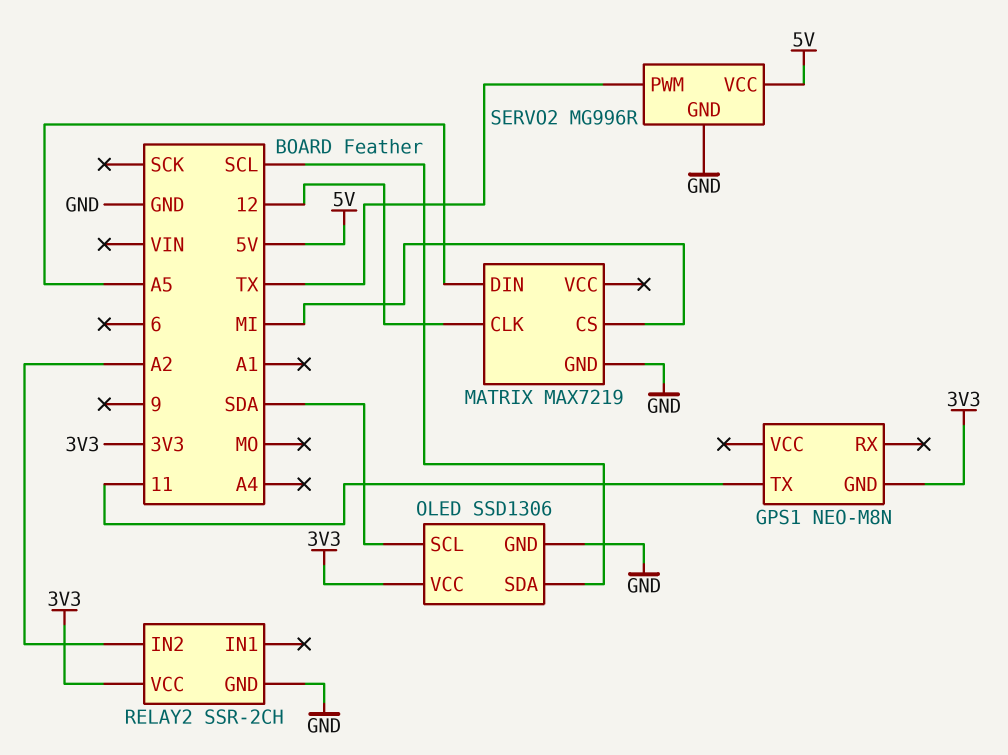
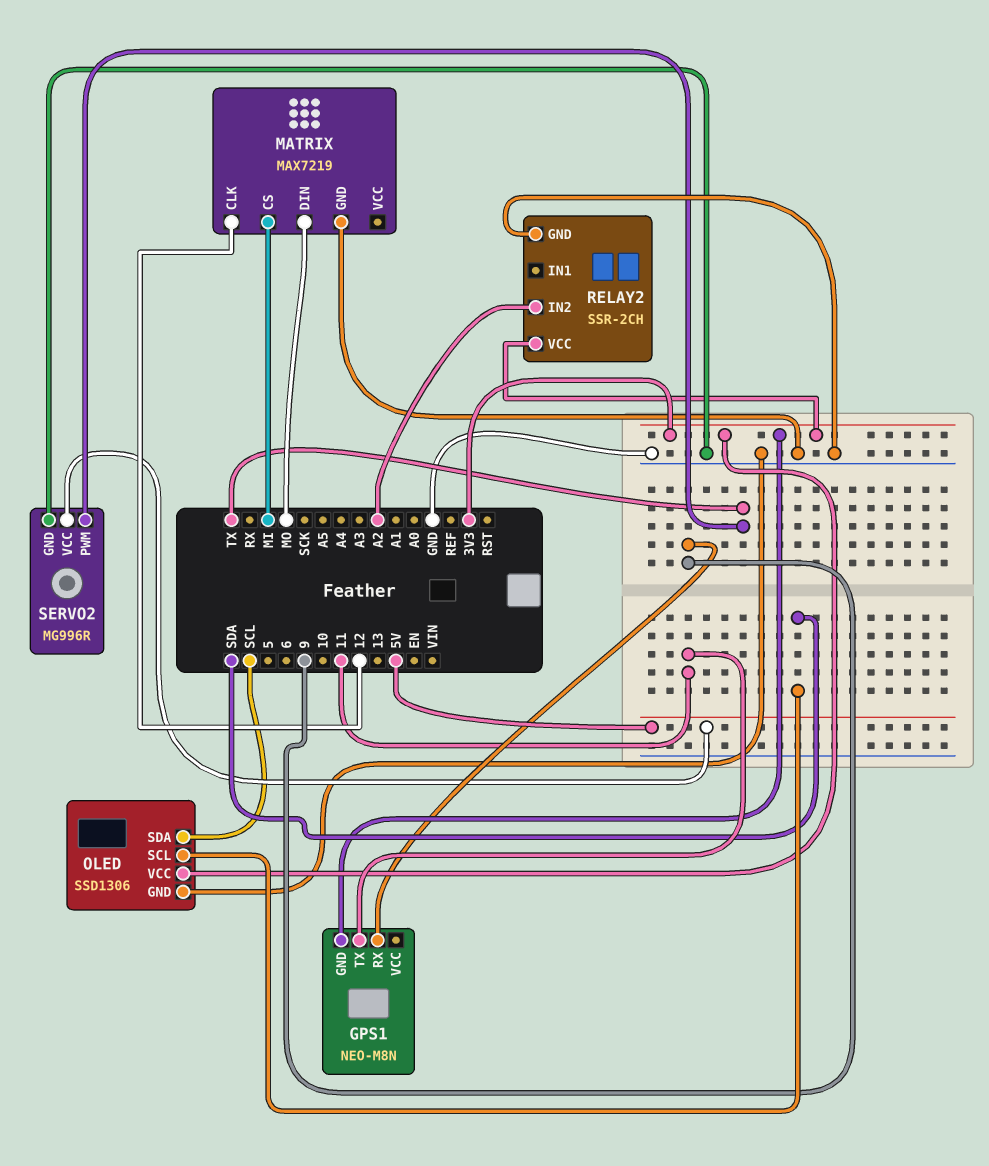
GPS1 pin RX: none -> 9
MATRIX pin DIN: A5 -> MO

